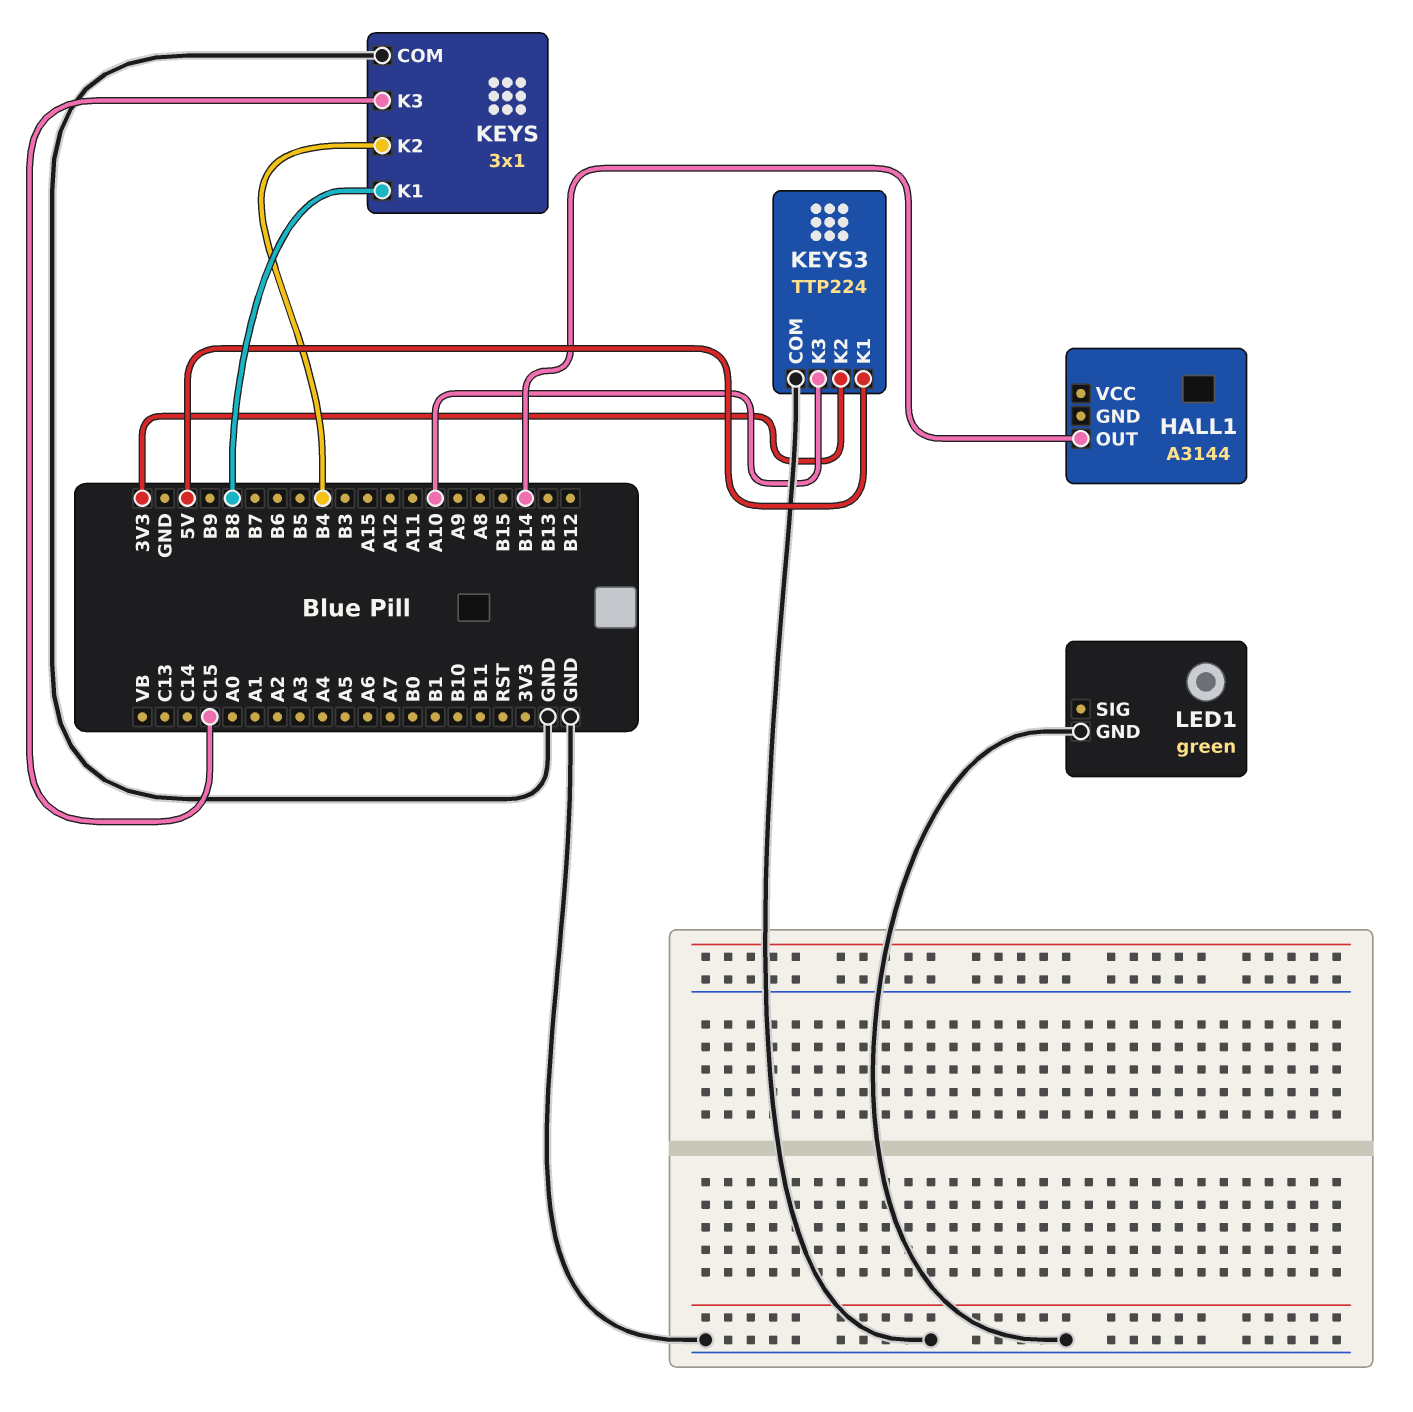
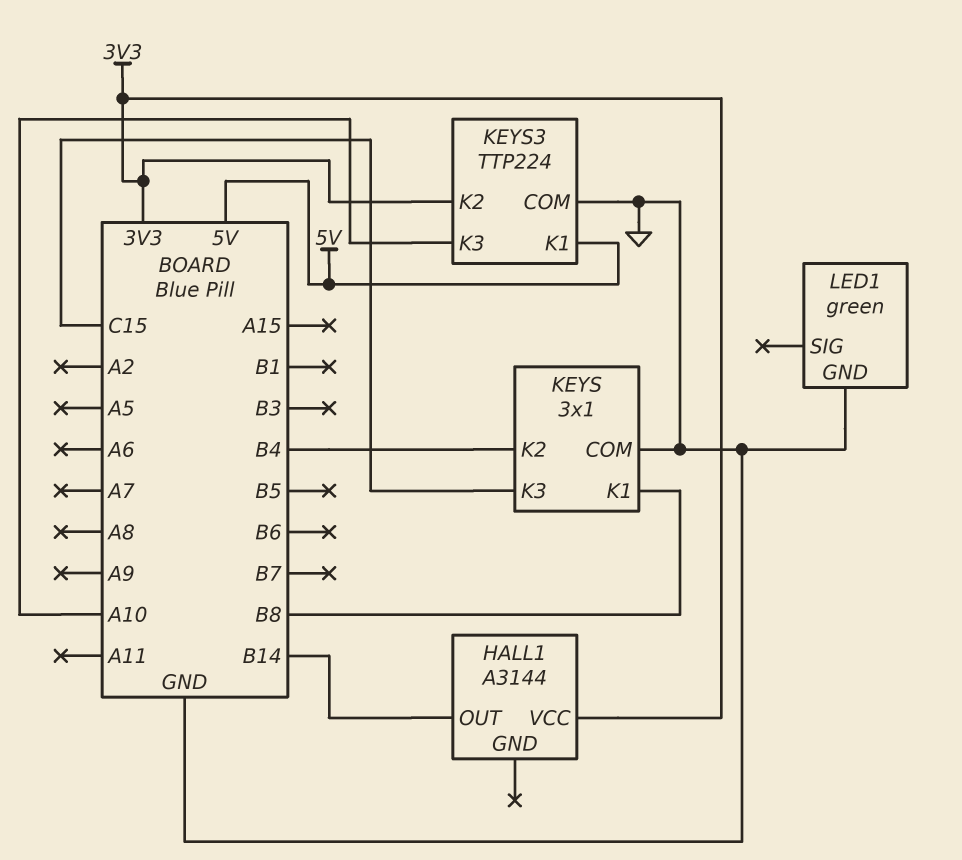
HALL1 pin VCC: none -> 3V3

